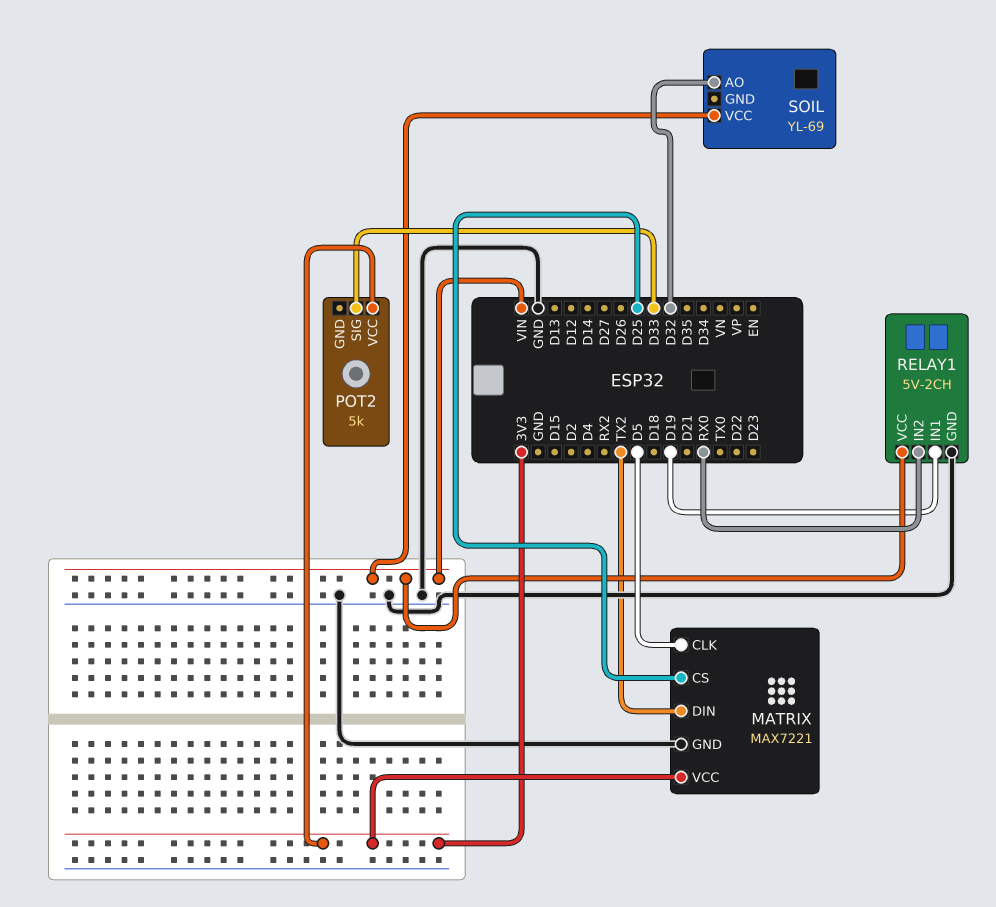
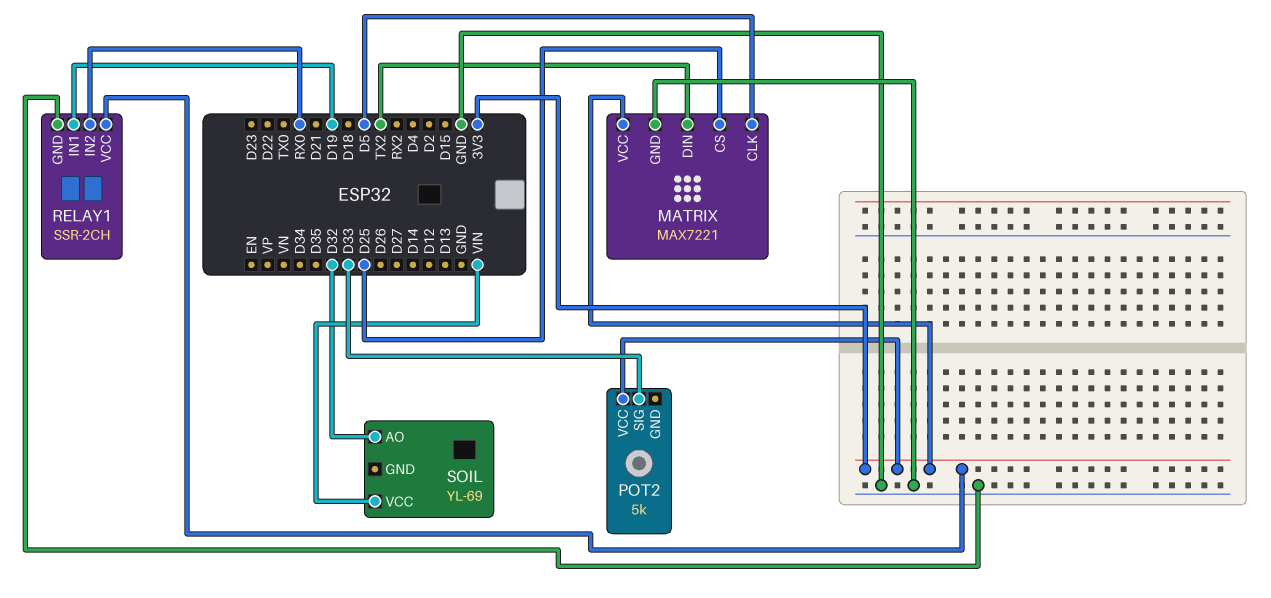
RELAY1: 5V-2CH -> SSR-2CH
RELAY1 pin VCC: VIN -> 3V3

